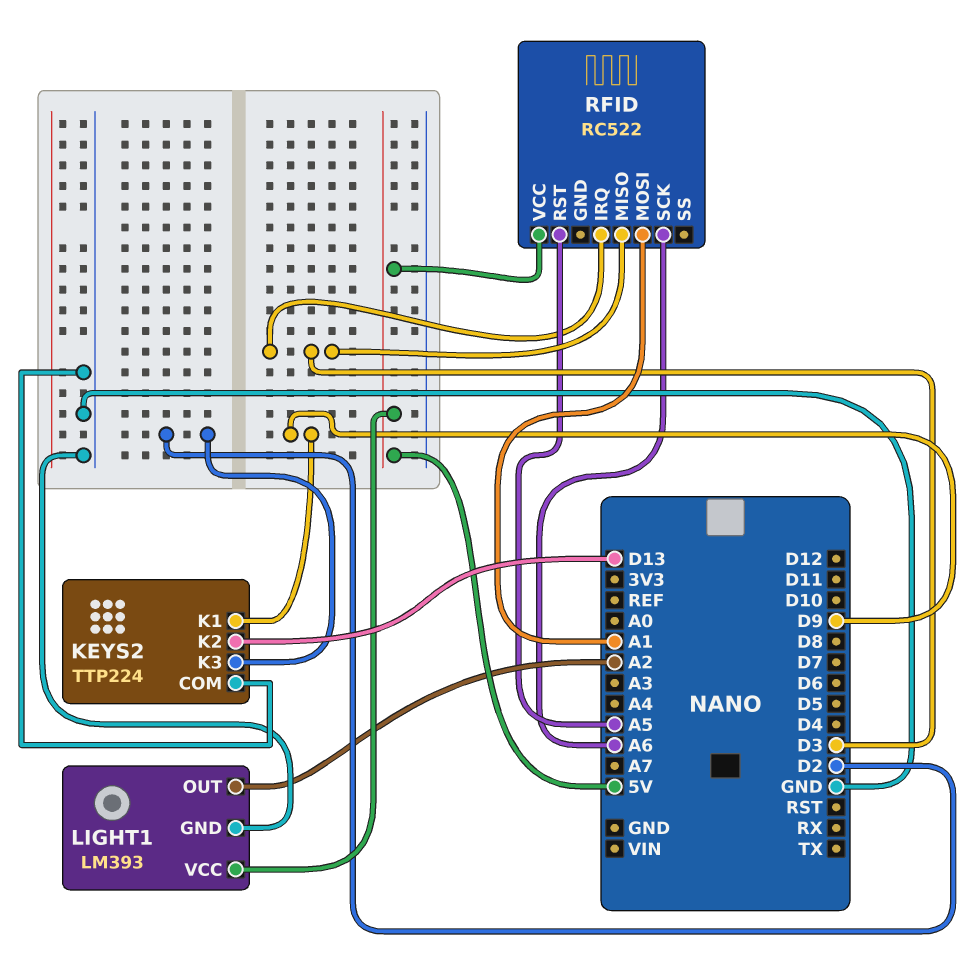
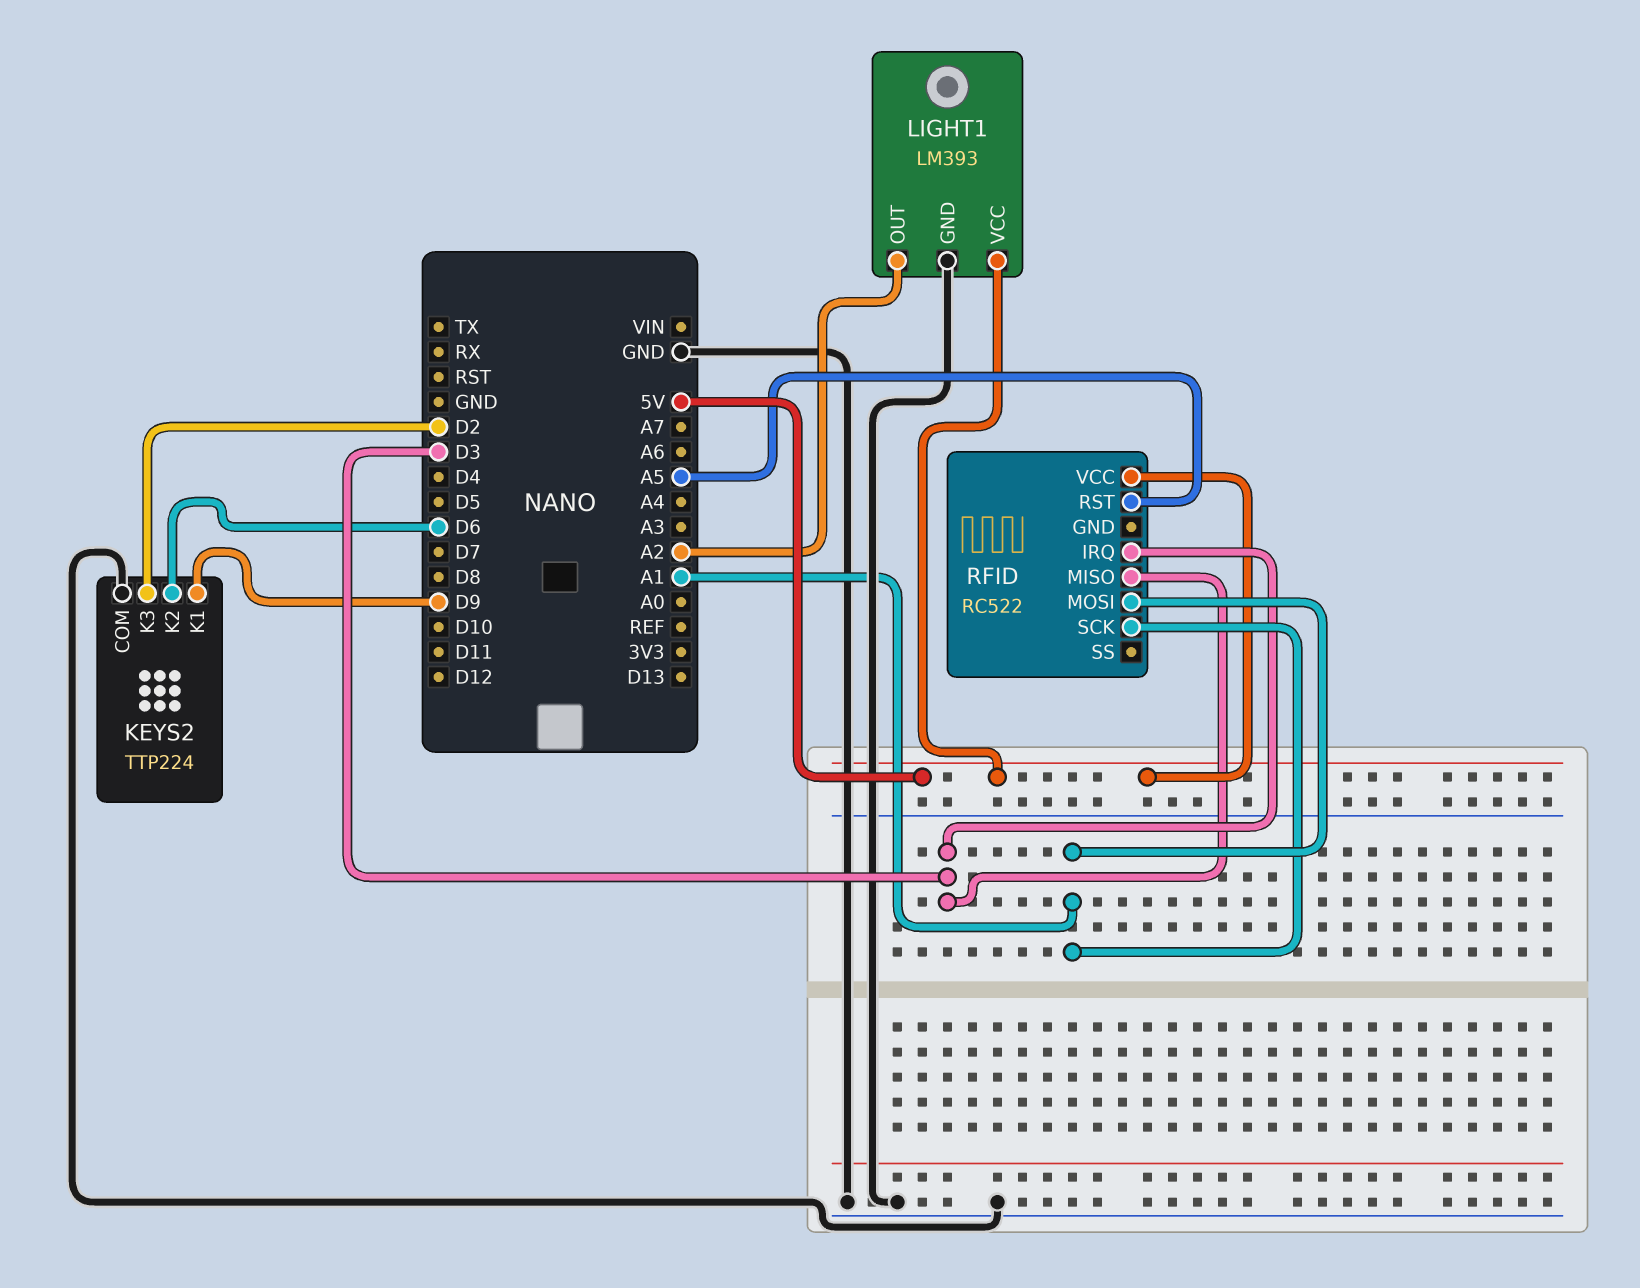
KEYS2 pin K2: D13 -> D6
RFID pin SCK: A6 -> A1

